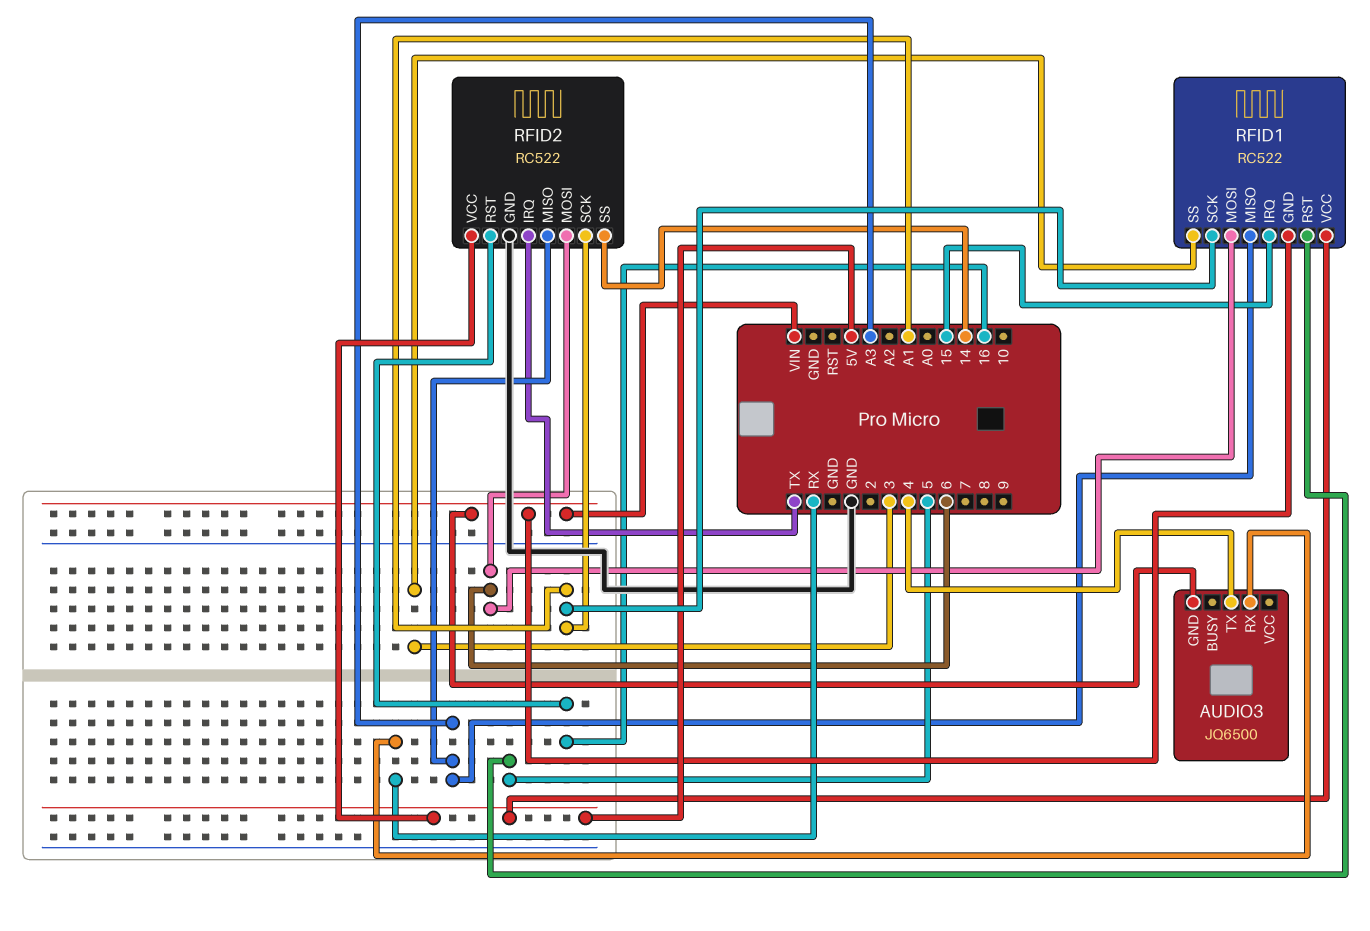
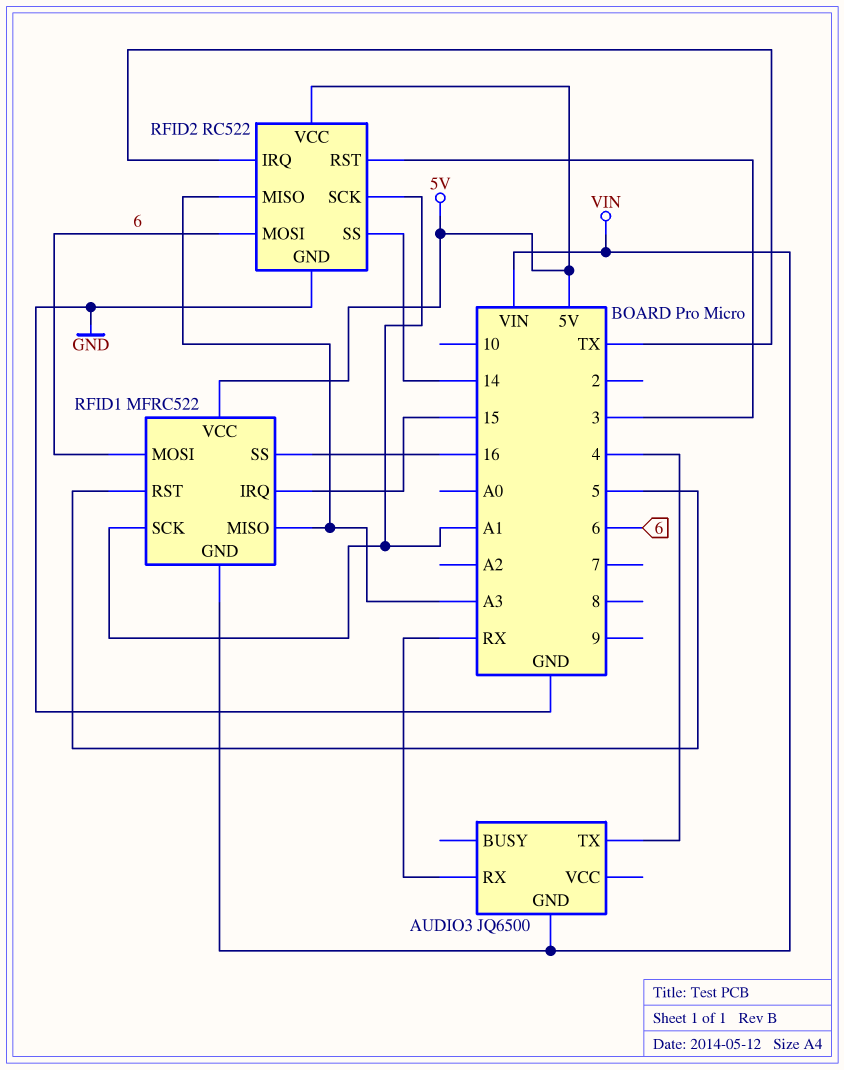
RFID1: RC522 -> MFRC522
RFID1 pin SS: 3 -> 16
RFID2 pin RST: 16 -> 3

